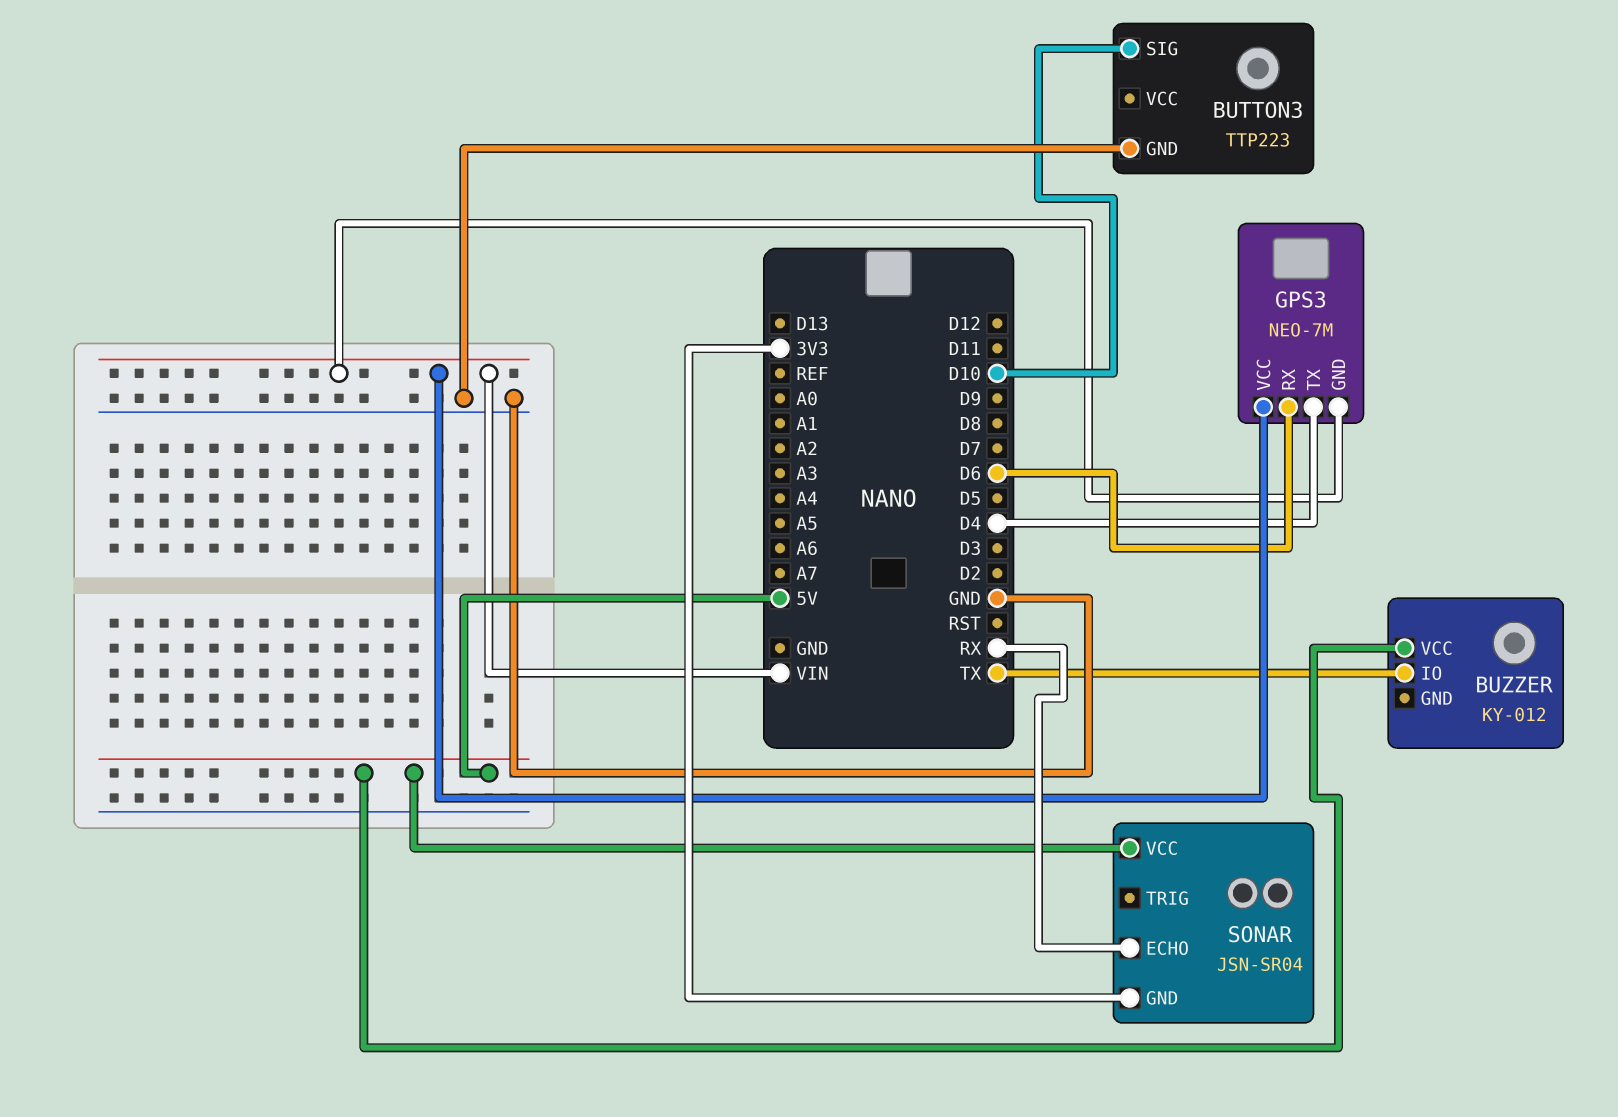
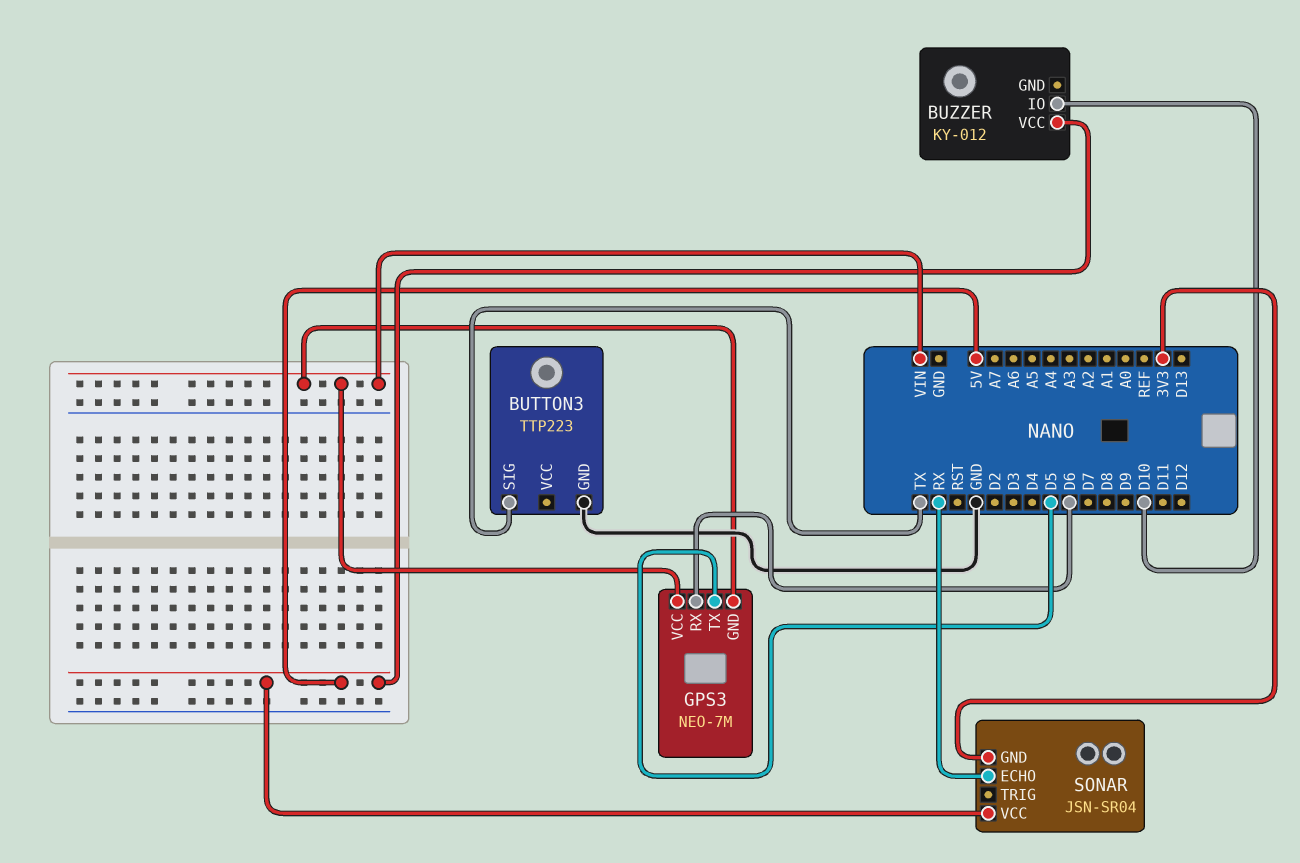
BUTTON3 pin SIG: D10 -> TX
BUZZER pin IO: TX -> D10
GPS3 pin TX: D4 -> D5

